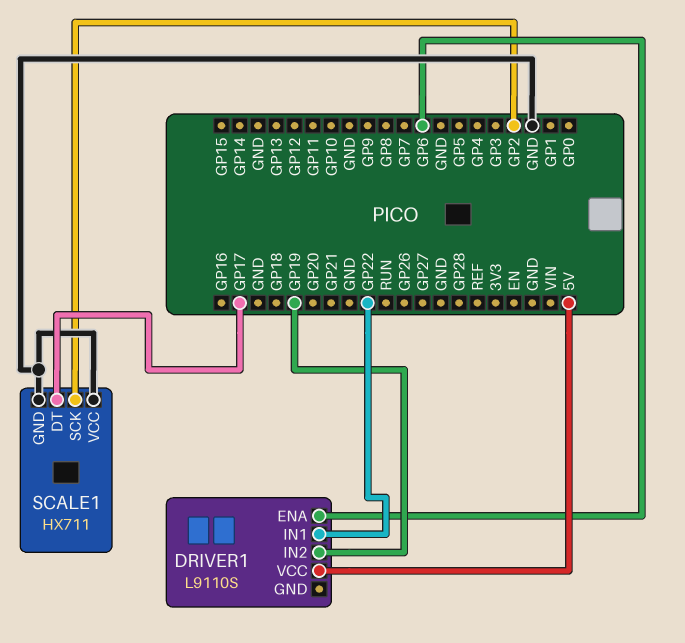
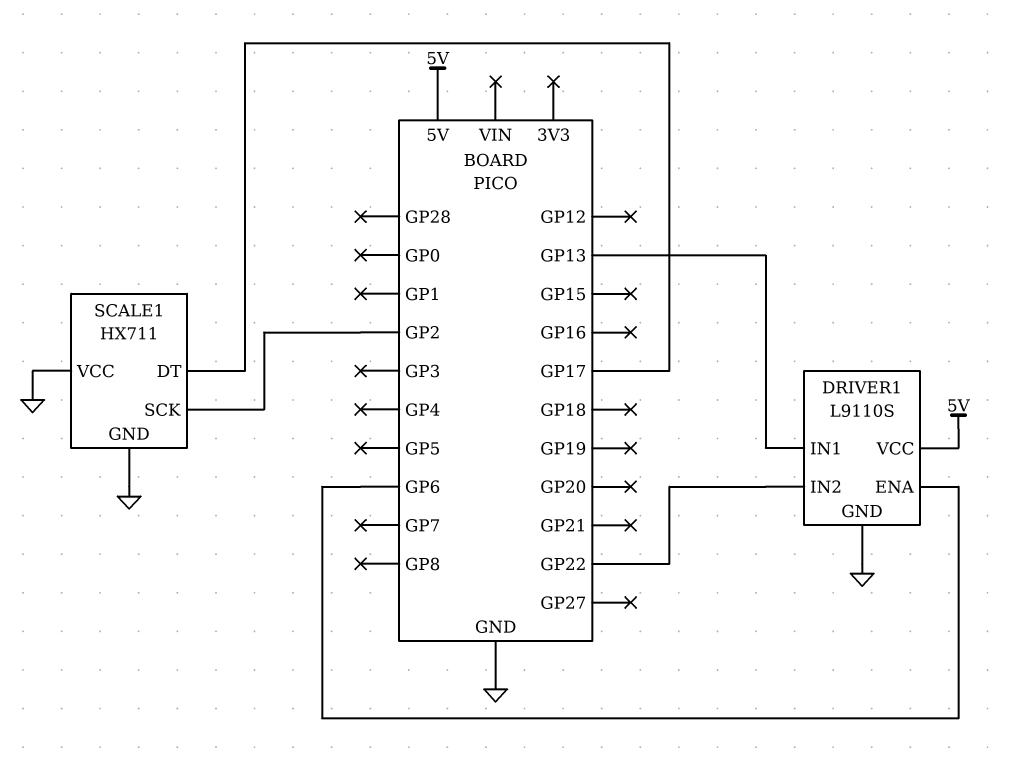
DRIVER1 pin GND: none -> GND
DRIVER1 pin IN1: GP22 -> GP13
DRIVER1 pin IN2: GP19 -> GP22

